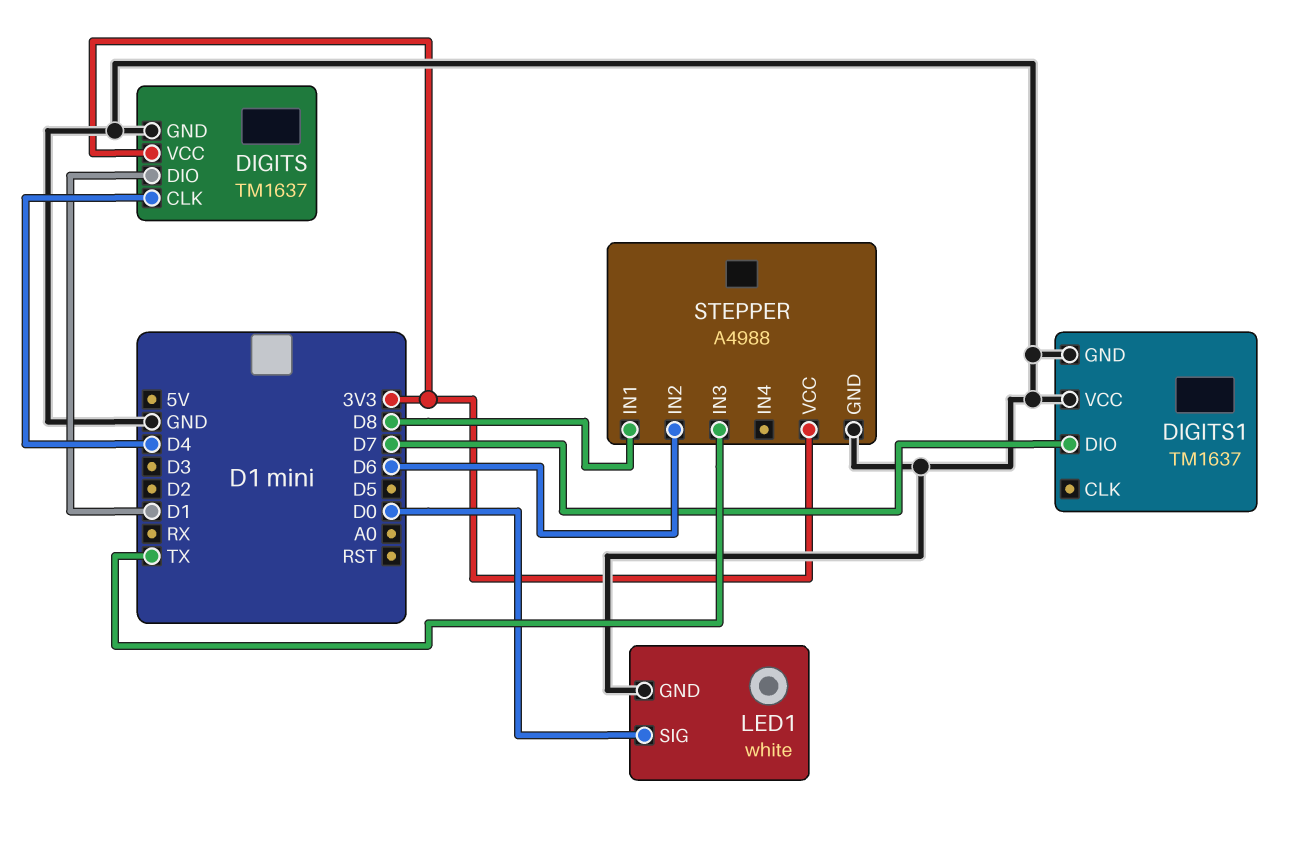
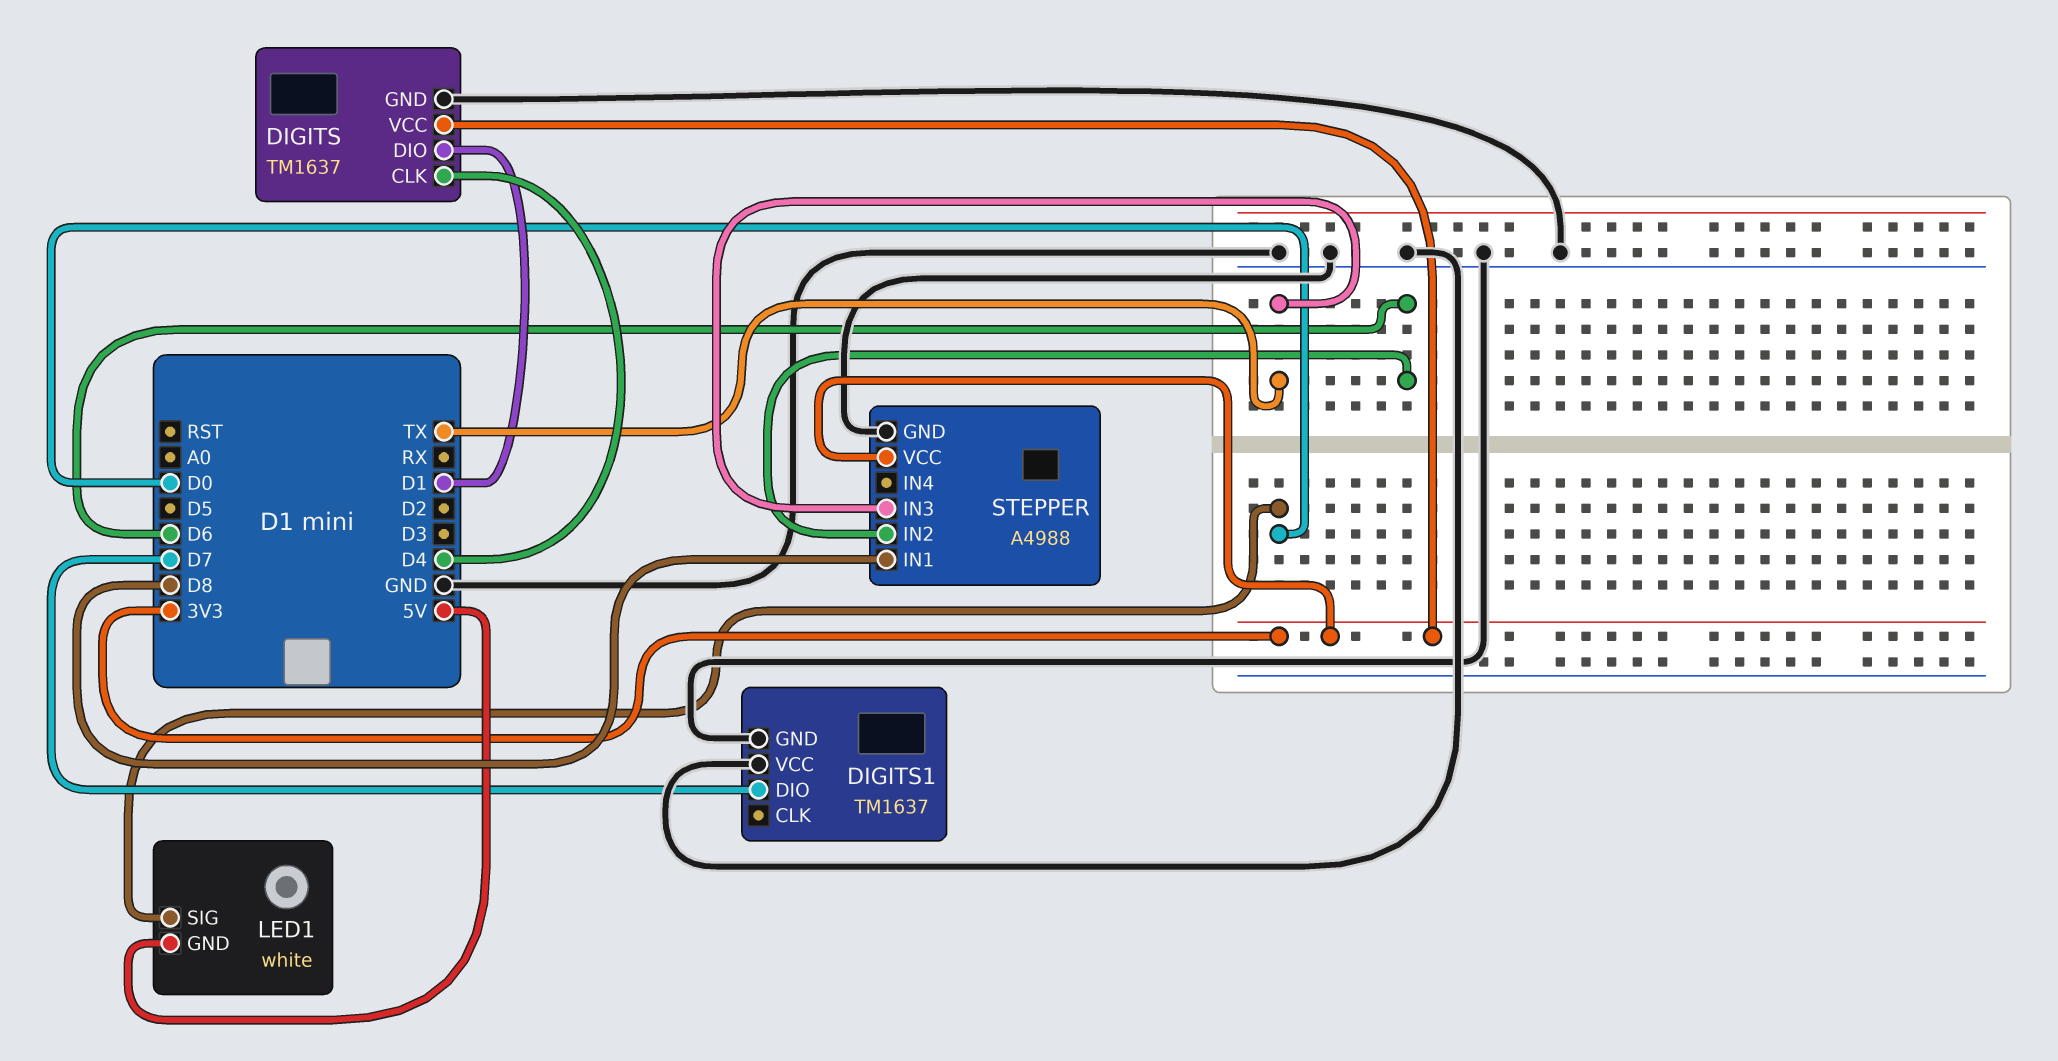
LED1 pin GND: GND -> 5V

